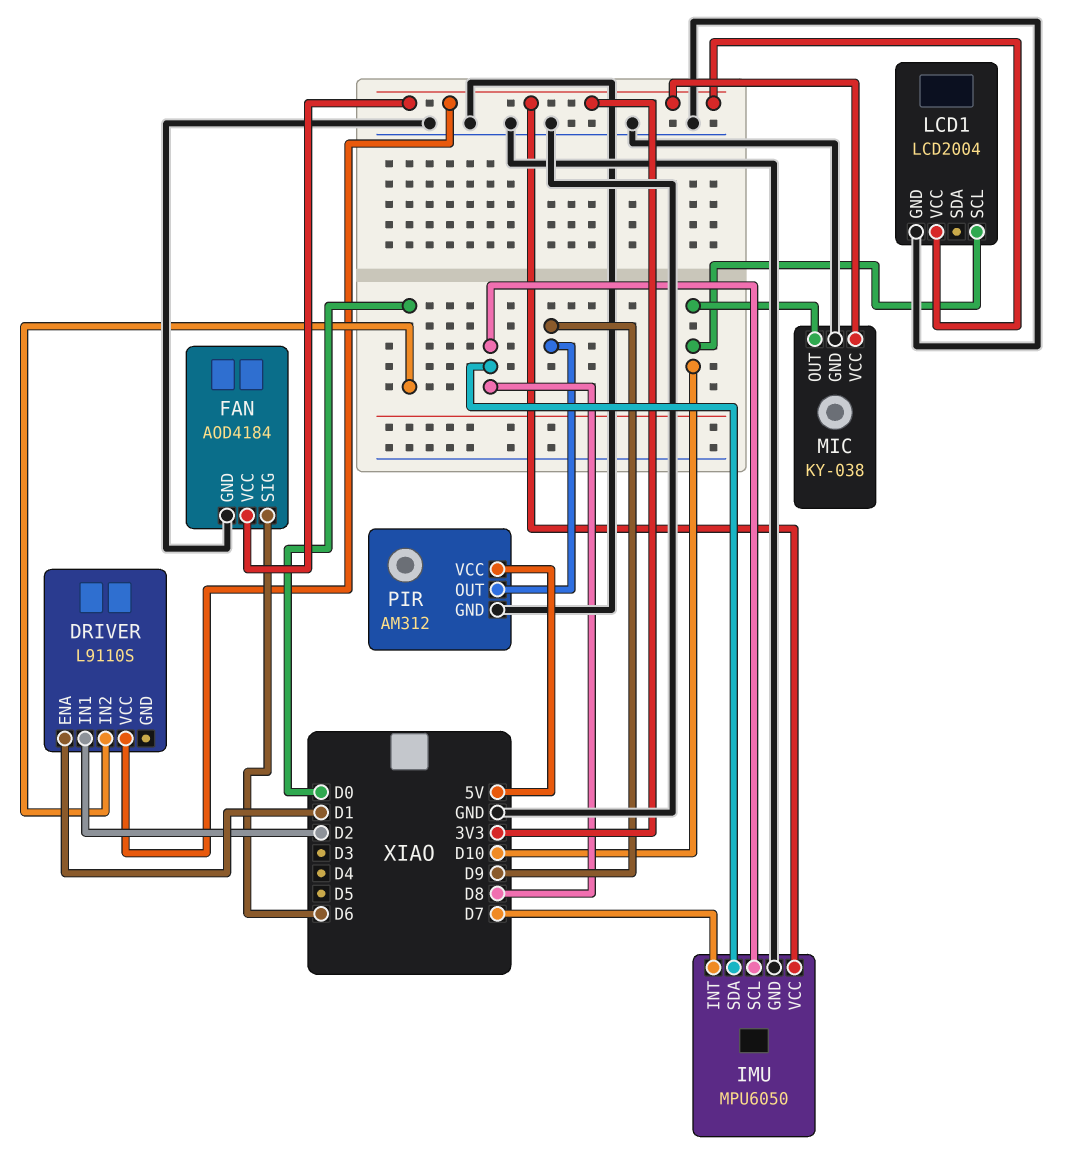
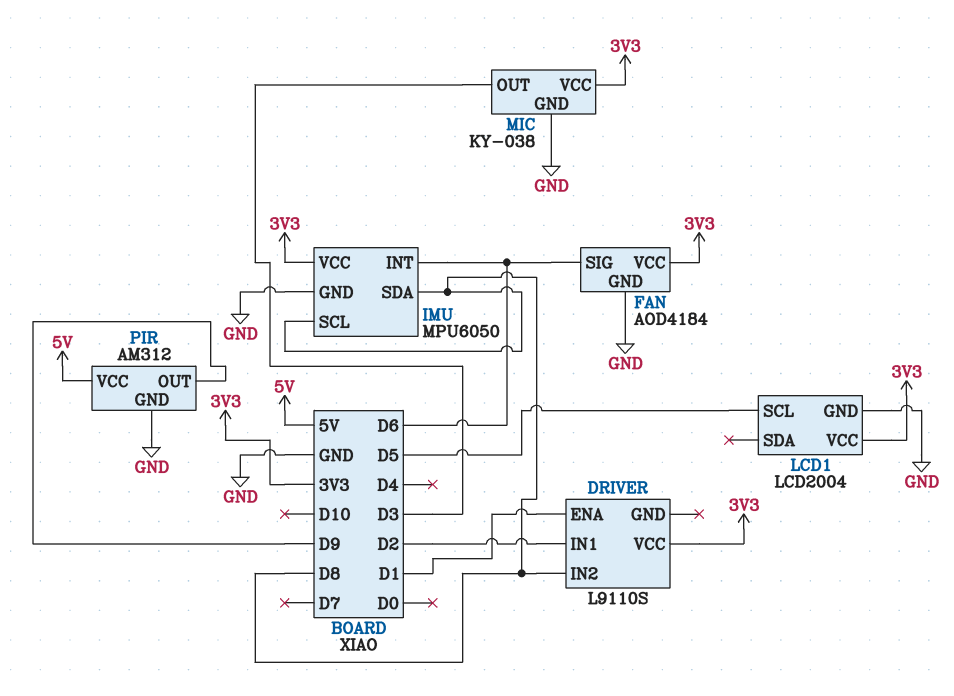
DRIVER pin IN2: D0 -> D8
IMU pin INT: D7 -> D6
LCD1 pin SCL: D10 -> D5
MIC pin OUT: D10 -> D3

